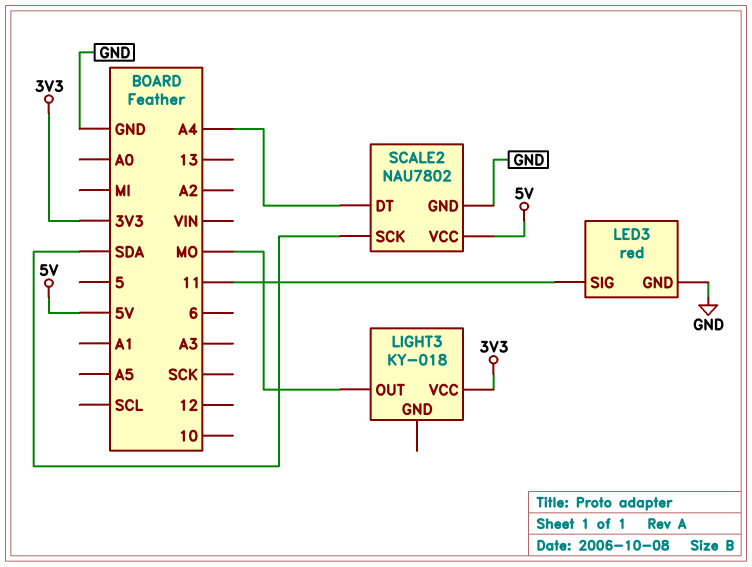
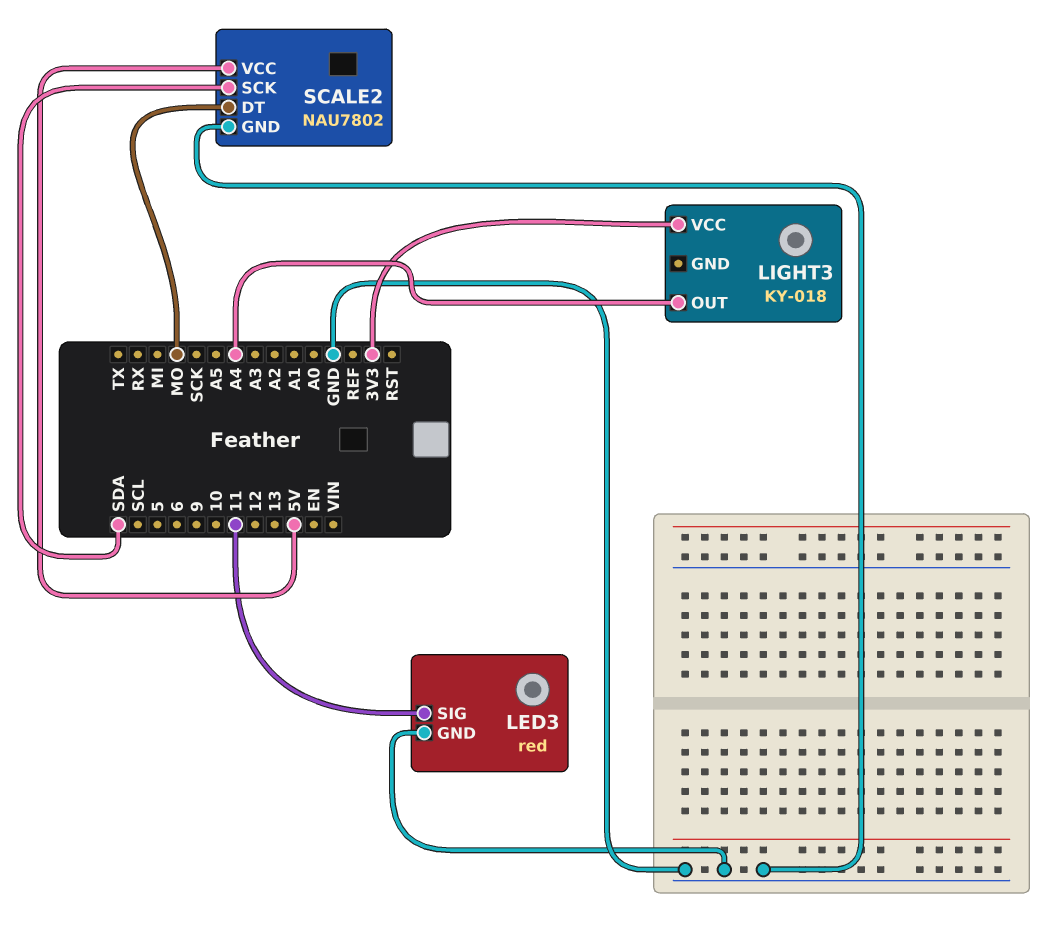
LIGHT3 pin OUT: MO -> A4
SCALE2 pin DT: A4 -> MO

